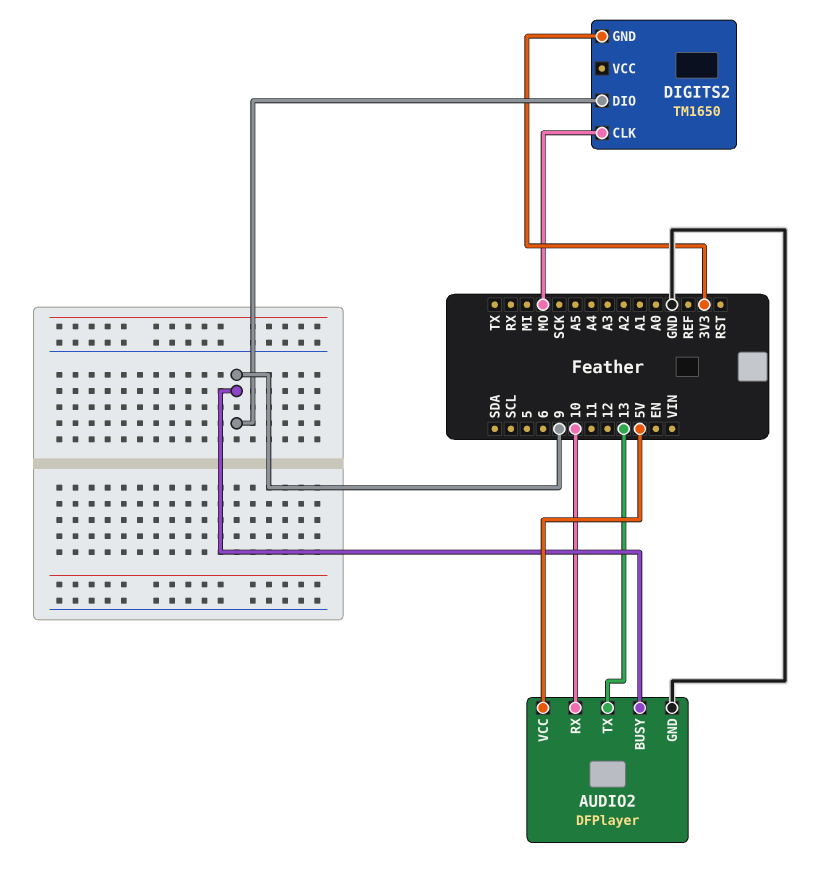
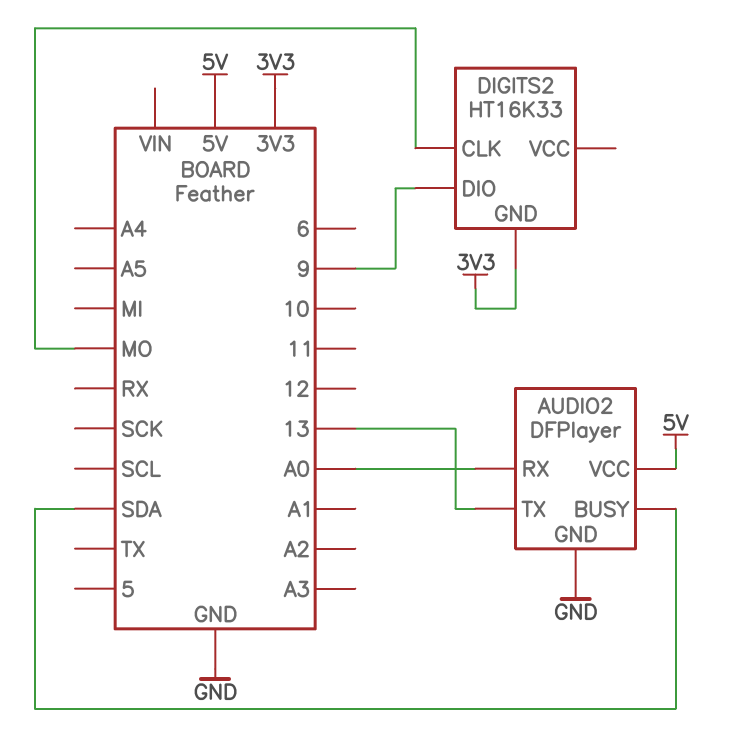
AUDIO2 pin BUSY: 9 -> SDA
AUDIO2 pin RX: 10 -> A0
DIGITS2: TM1650 -> HT16K33

